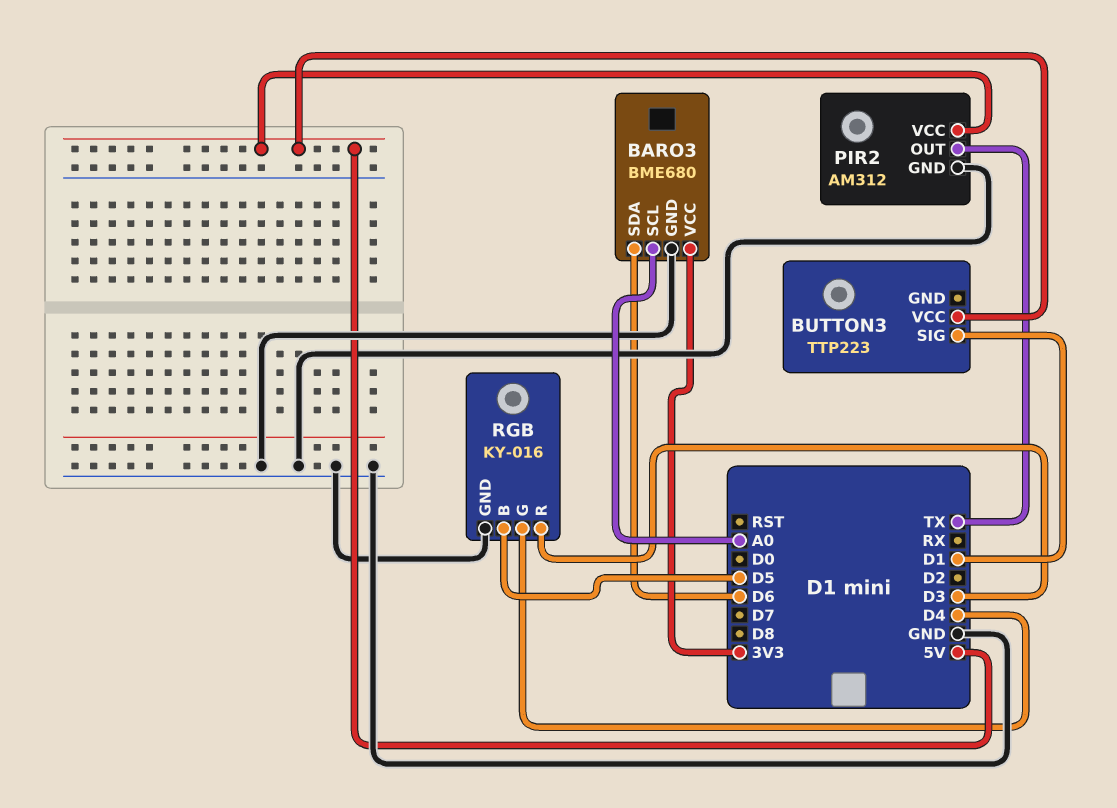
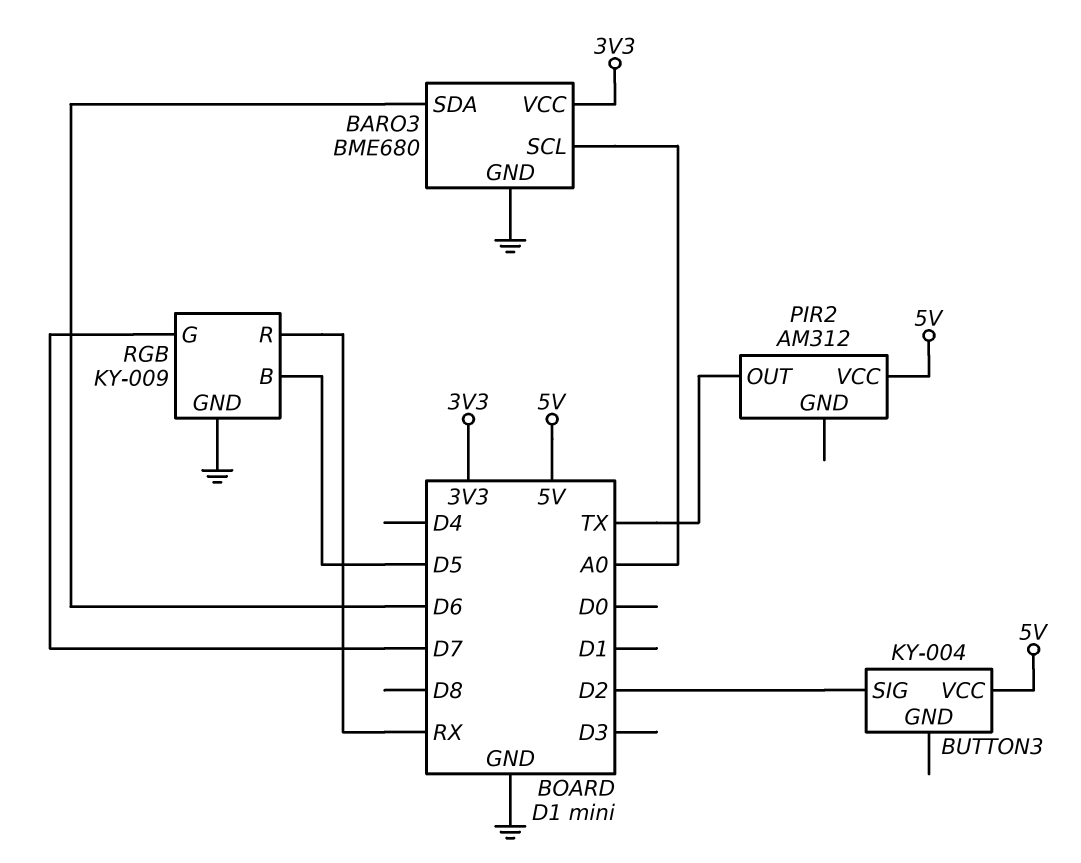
BUTTON3: TTP223 -> KY-004
BUTTON3 pin SIG: D1 -> D2
PIR2 pin GND: GND -> none
RGB: KY-016 -> KY-009
RGB pin G: D4 -> D7
RGB pin R: D3 -> RX

